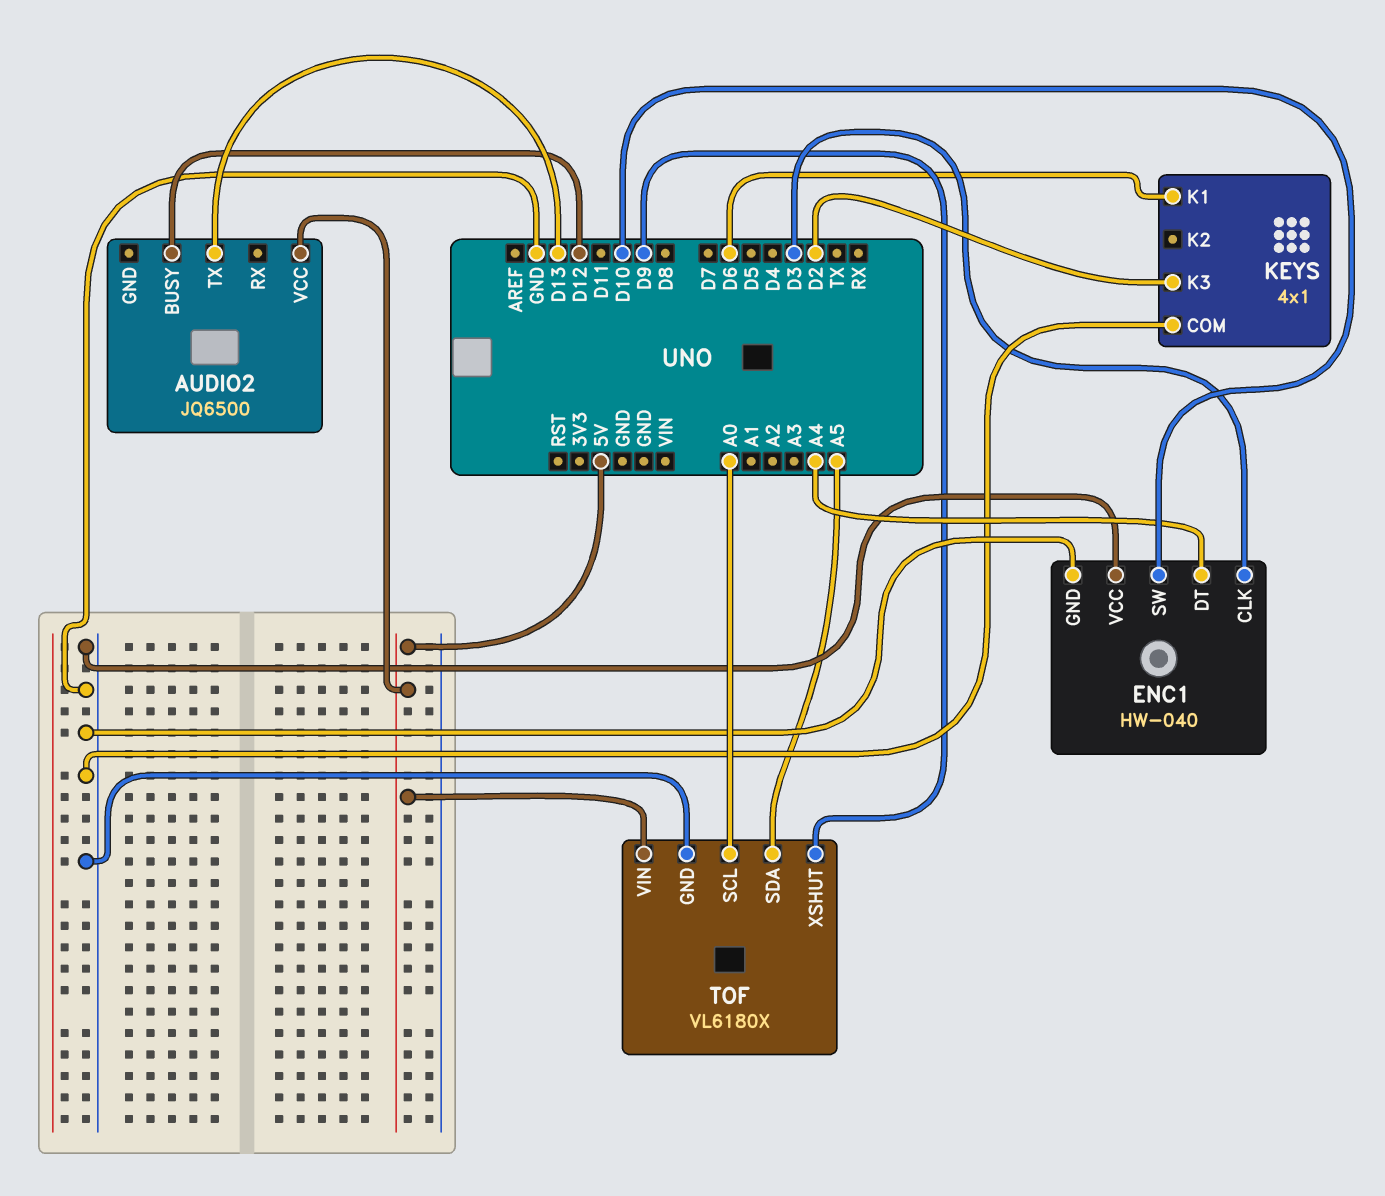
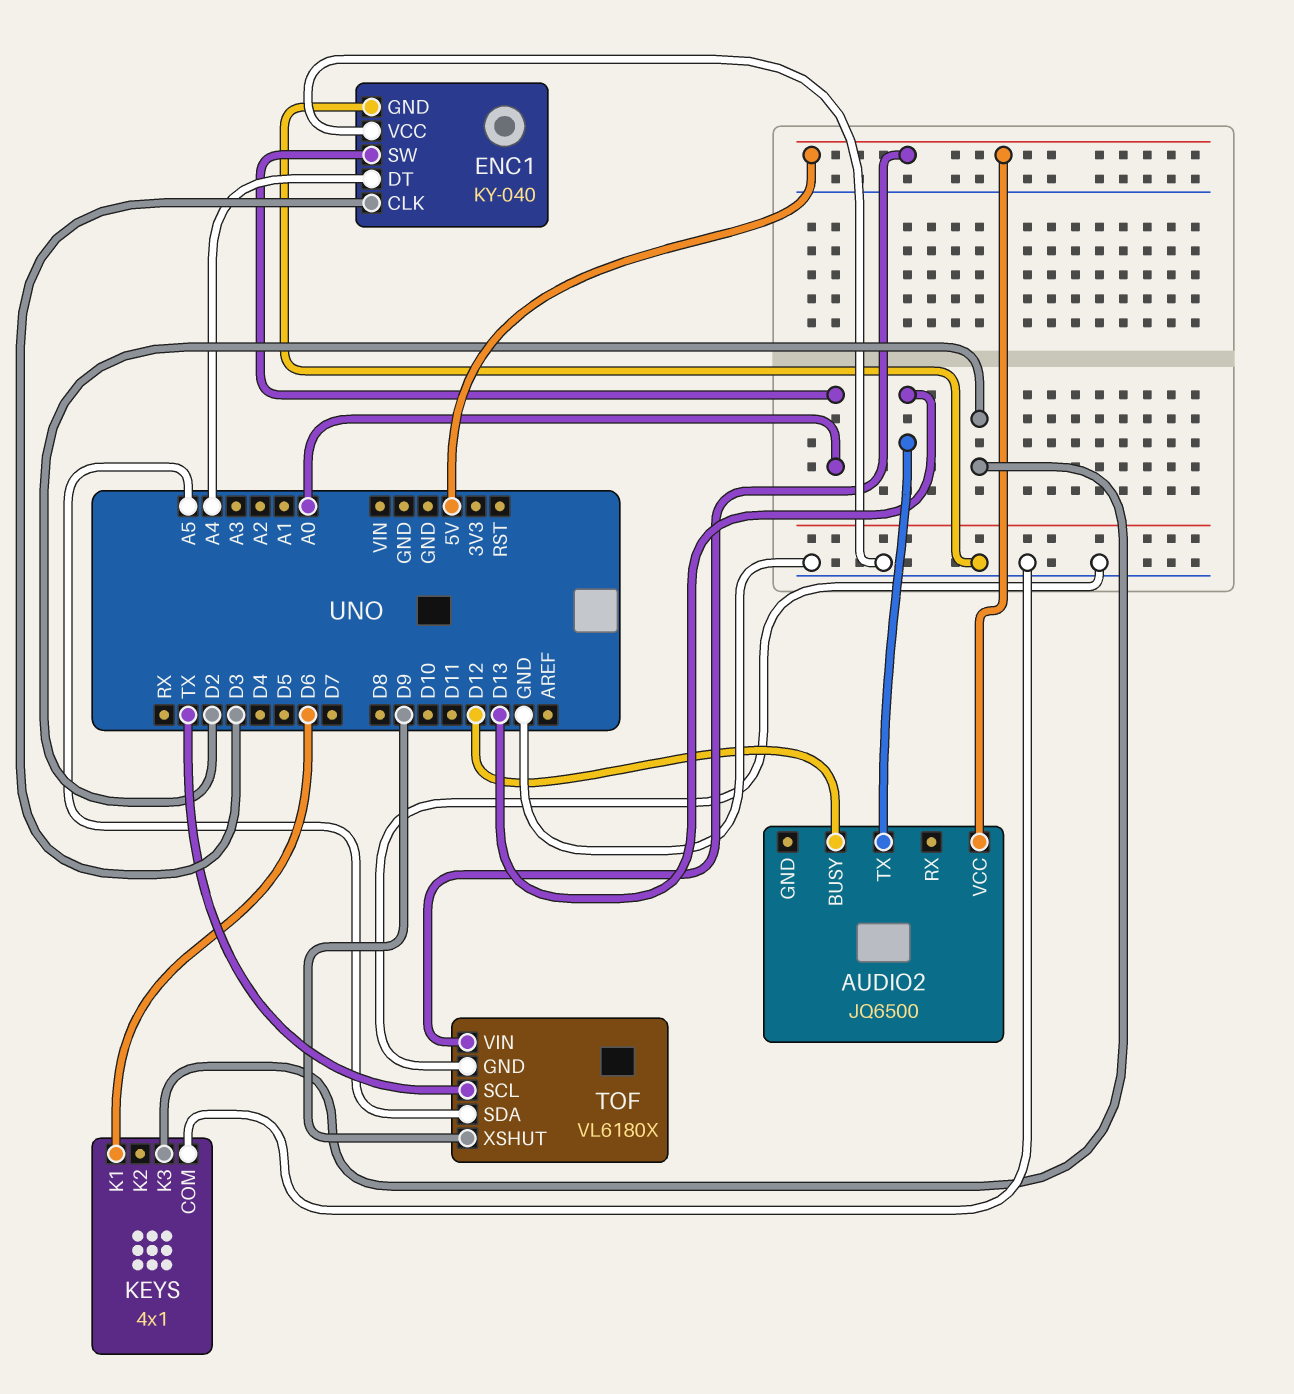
ENC1: HW-040 -> KY-040
ENC1 pin SW: D10 -> A0
TOF pin SCL: A0 -> TX

